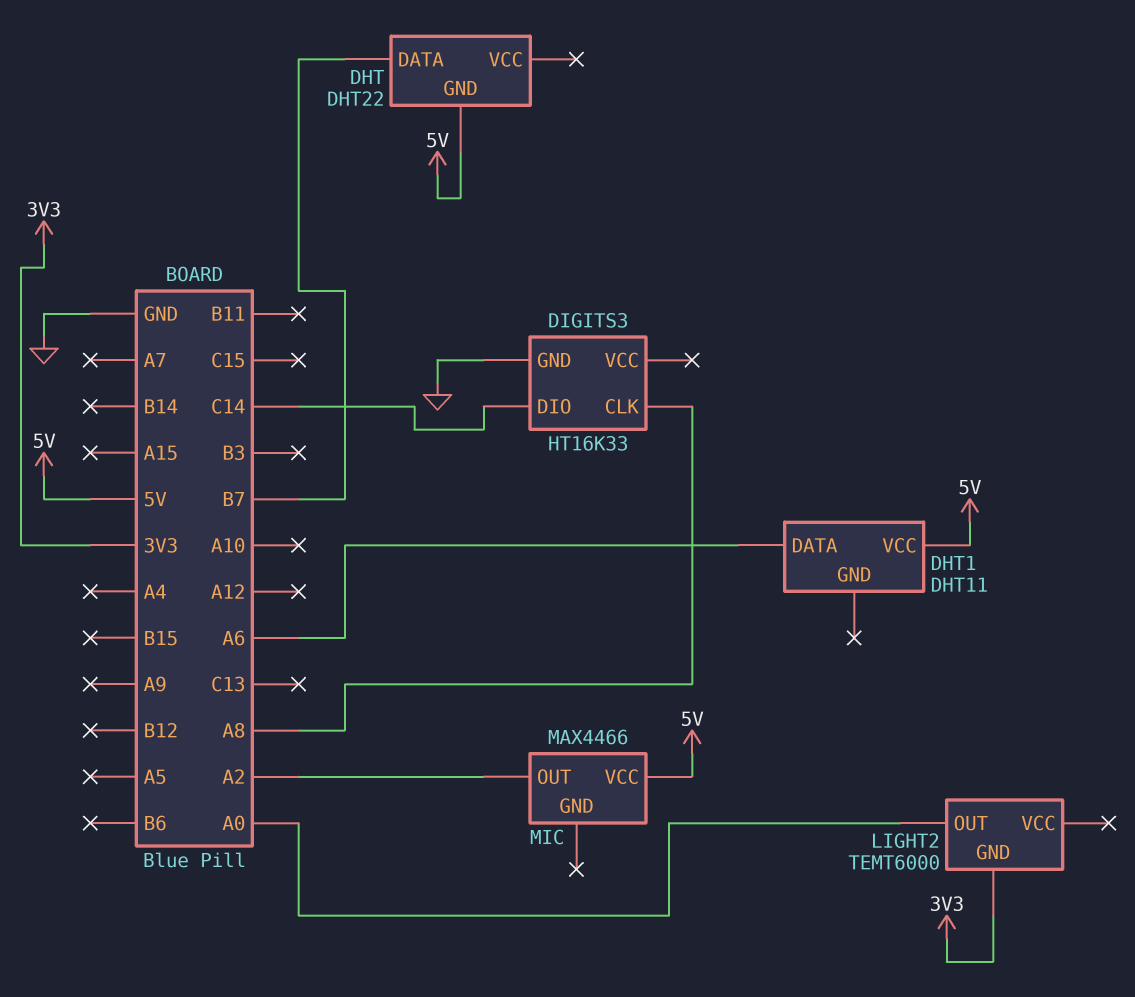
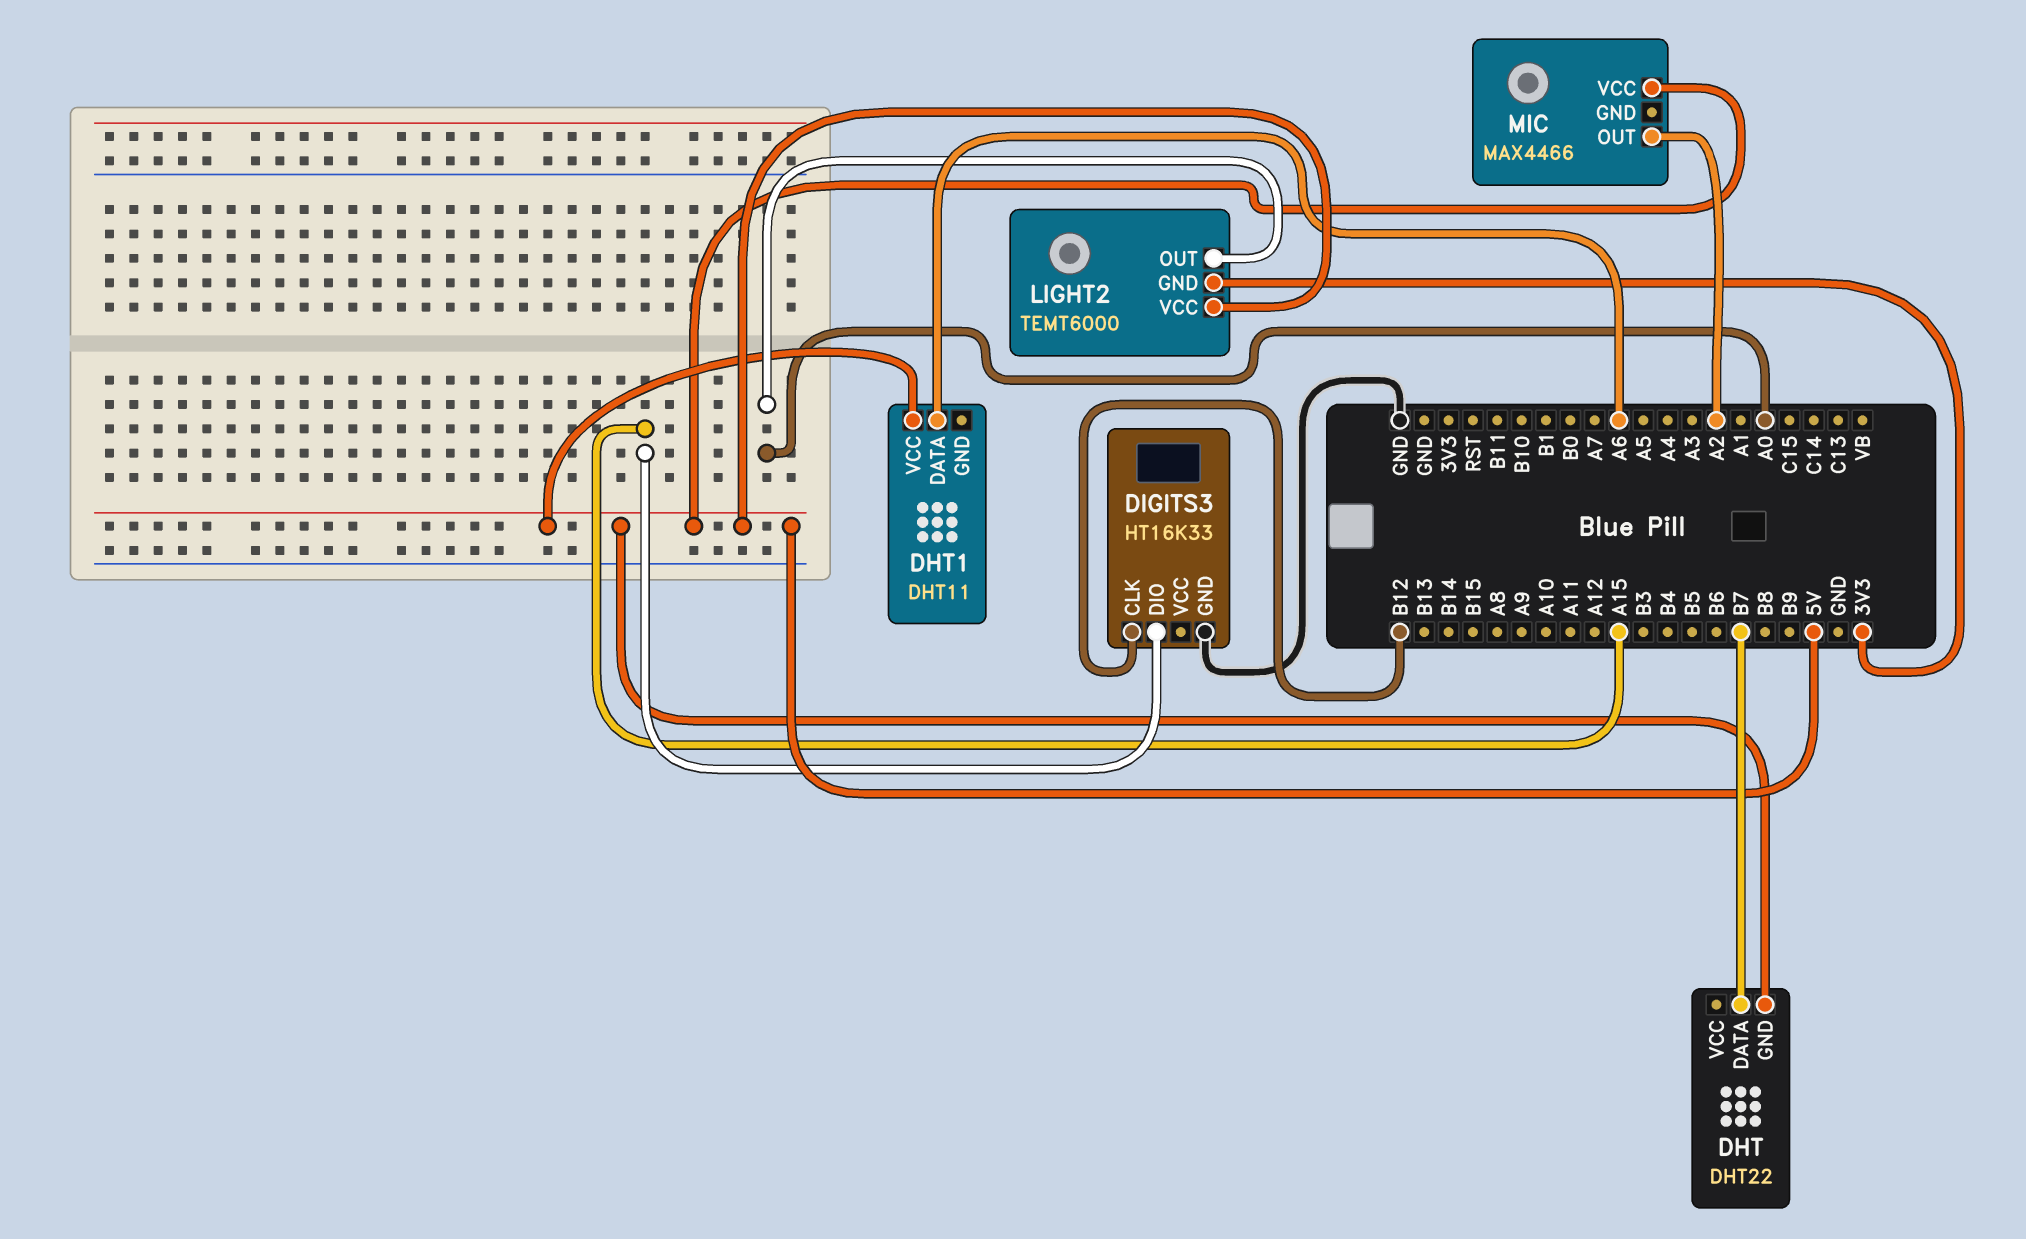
DIGITS3 pin CLK: A8 -> B12
DIGITS3 pin DIO: C14 -> A15
LIGHT2 pin VCC: none -> 5V

